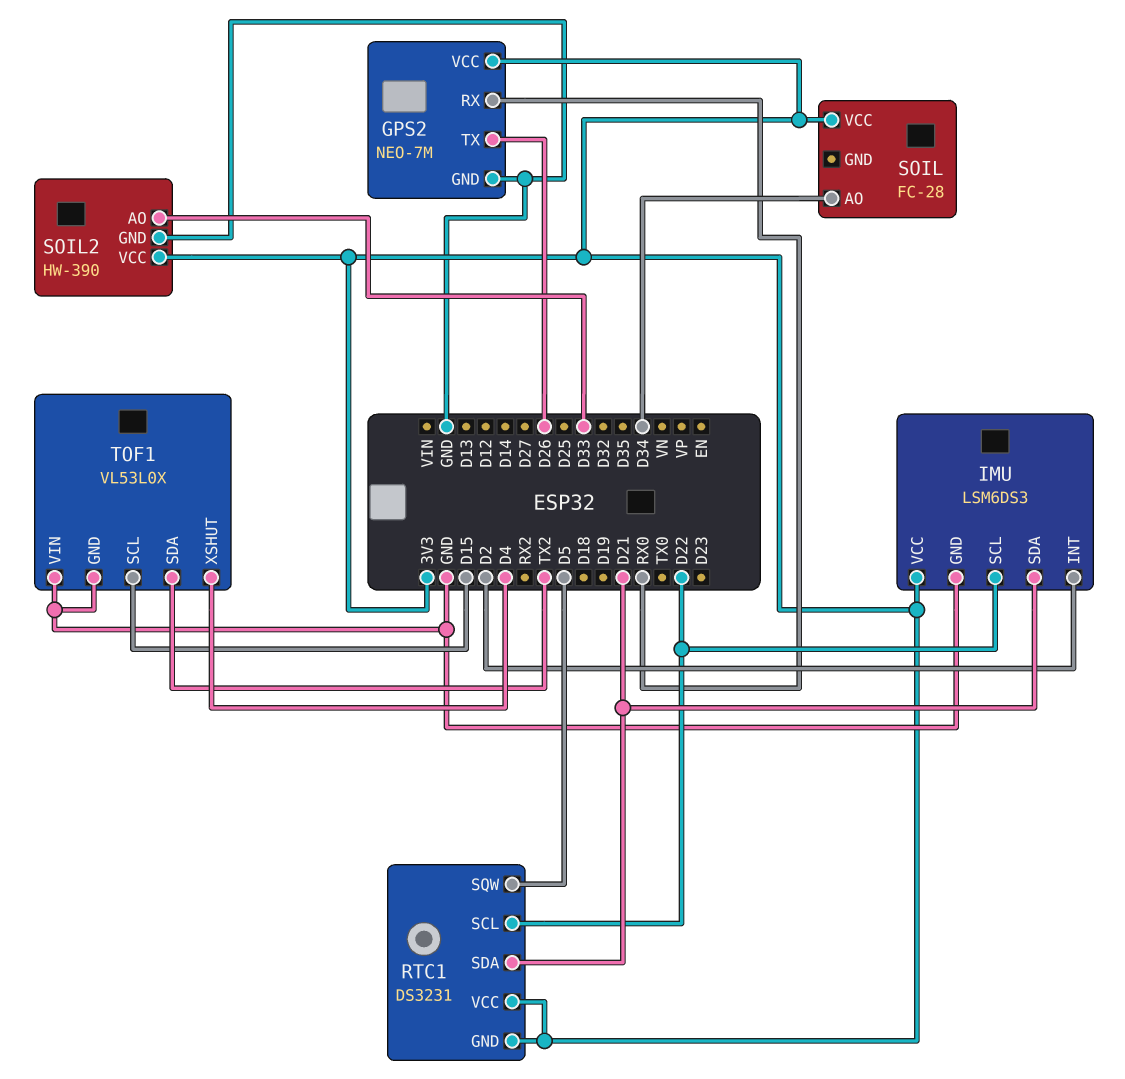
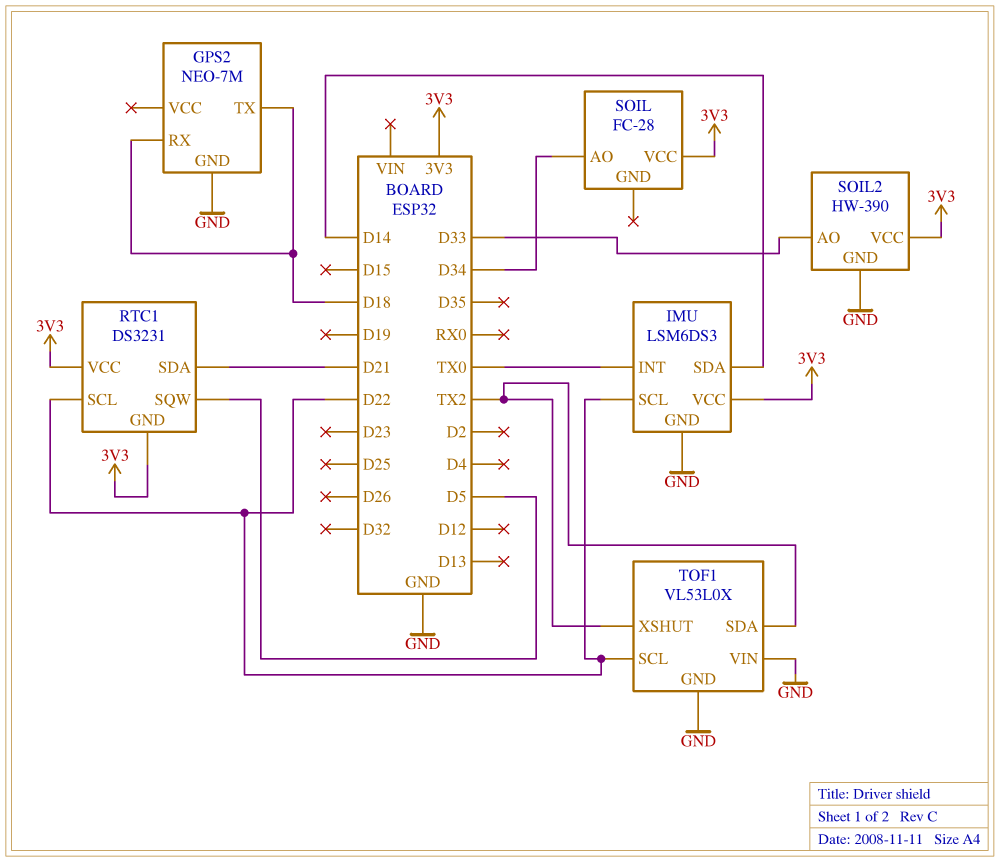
GPS2 pin RX: RX0 -> D18
GPS2 pin TX: D26 -> D18
GPS2 pin VCC: 3V3 -> none
IMU pin INT: D2 -> TX0
IMU pin SDA: D21 -> D14
TOF1 pin SCL: D15 -> D22
TOF1 pin XSHUT: D4 -> TX2

